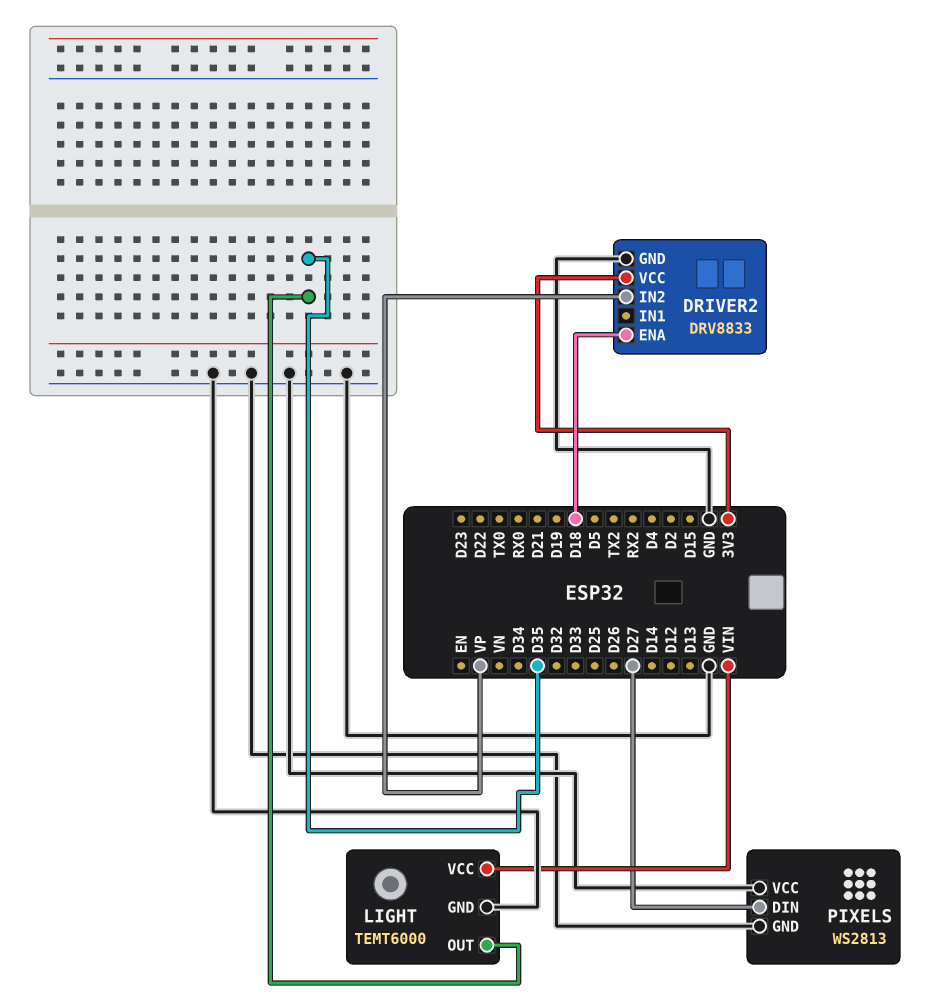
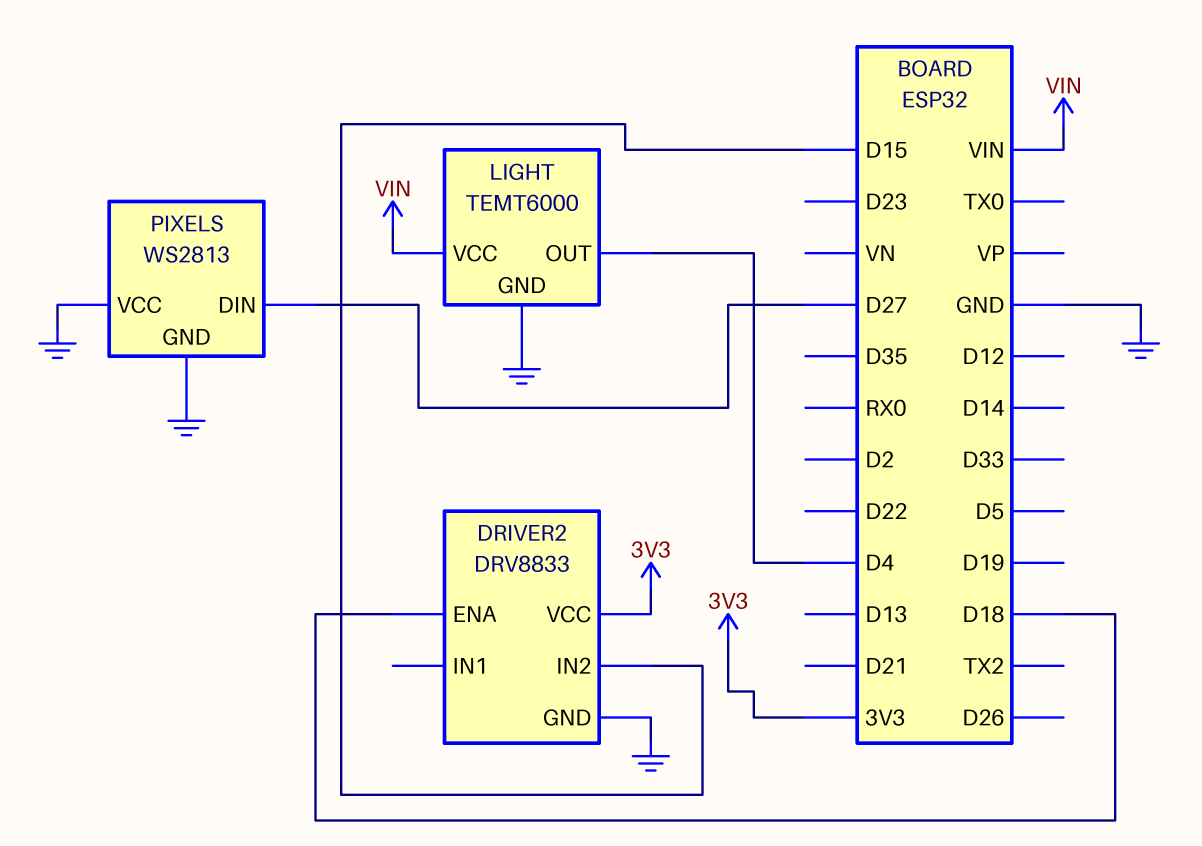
DRIVER2 pin IN2: VP -> D15
LIGHT pin OUT: D35 -> D4

